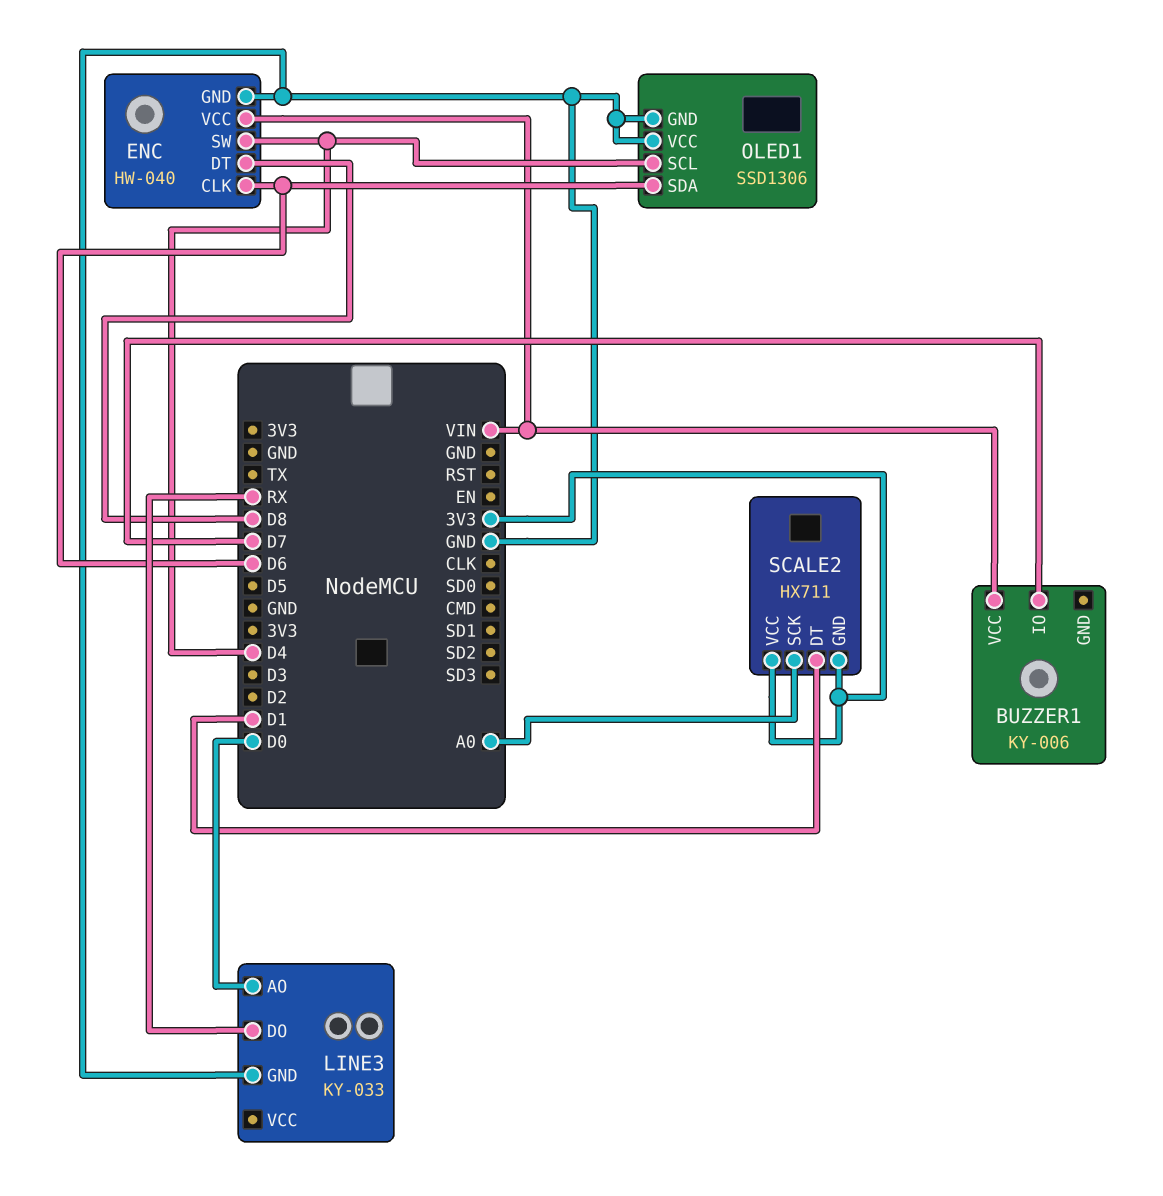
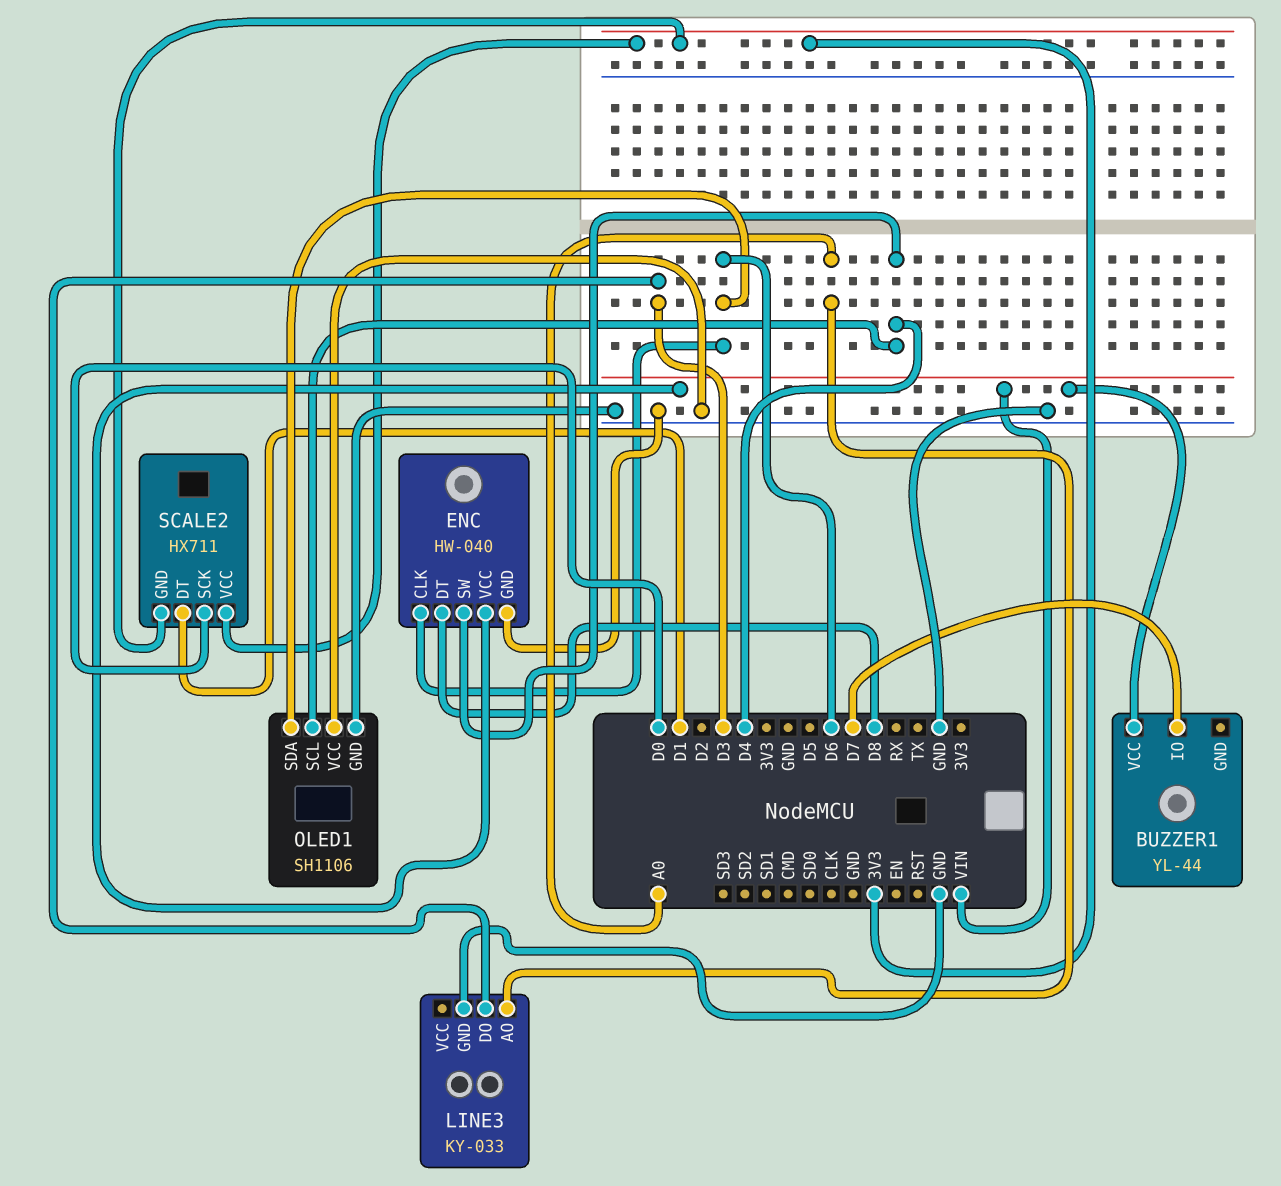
BUZZER1: KY-006 -> YL-44
LINE3 pin AO: D0 -> A0
LINE3 pin DO: RX -> D3
OLED1: SSD1306 -> SH1106
SCALE2 pin SCK: A0 -> D0

